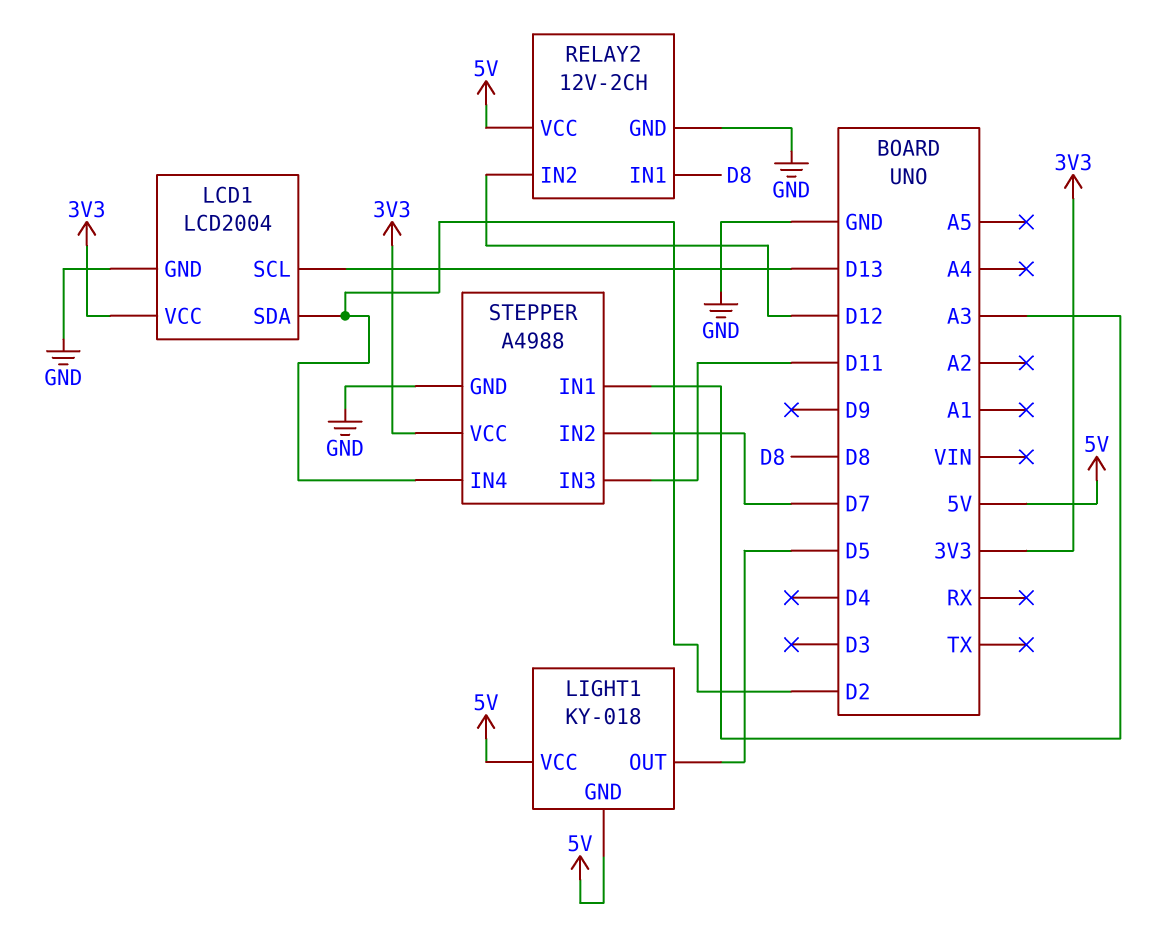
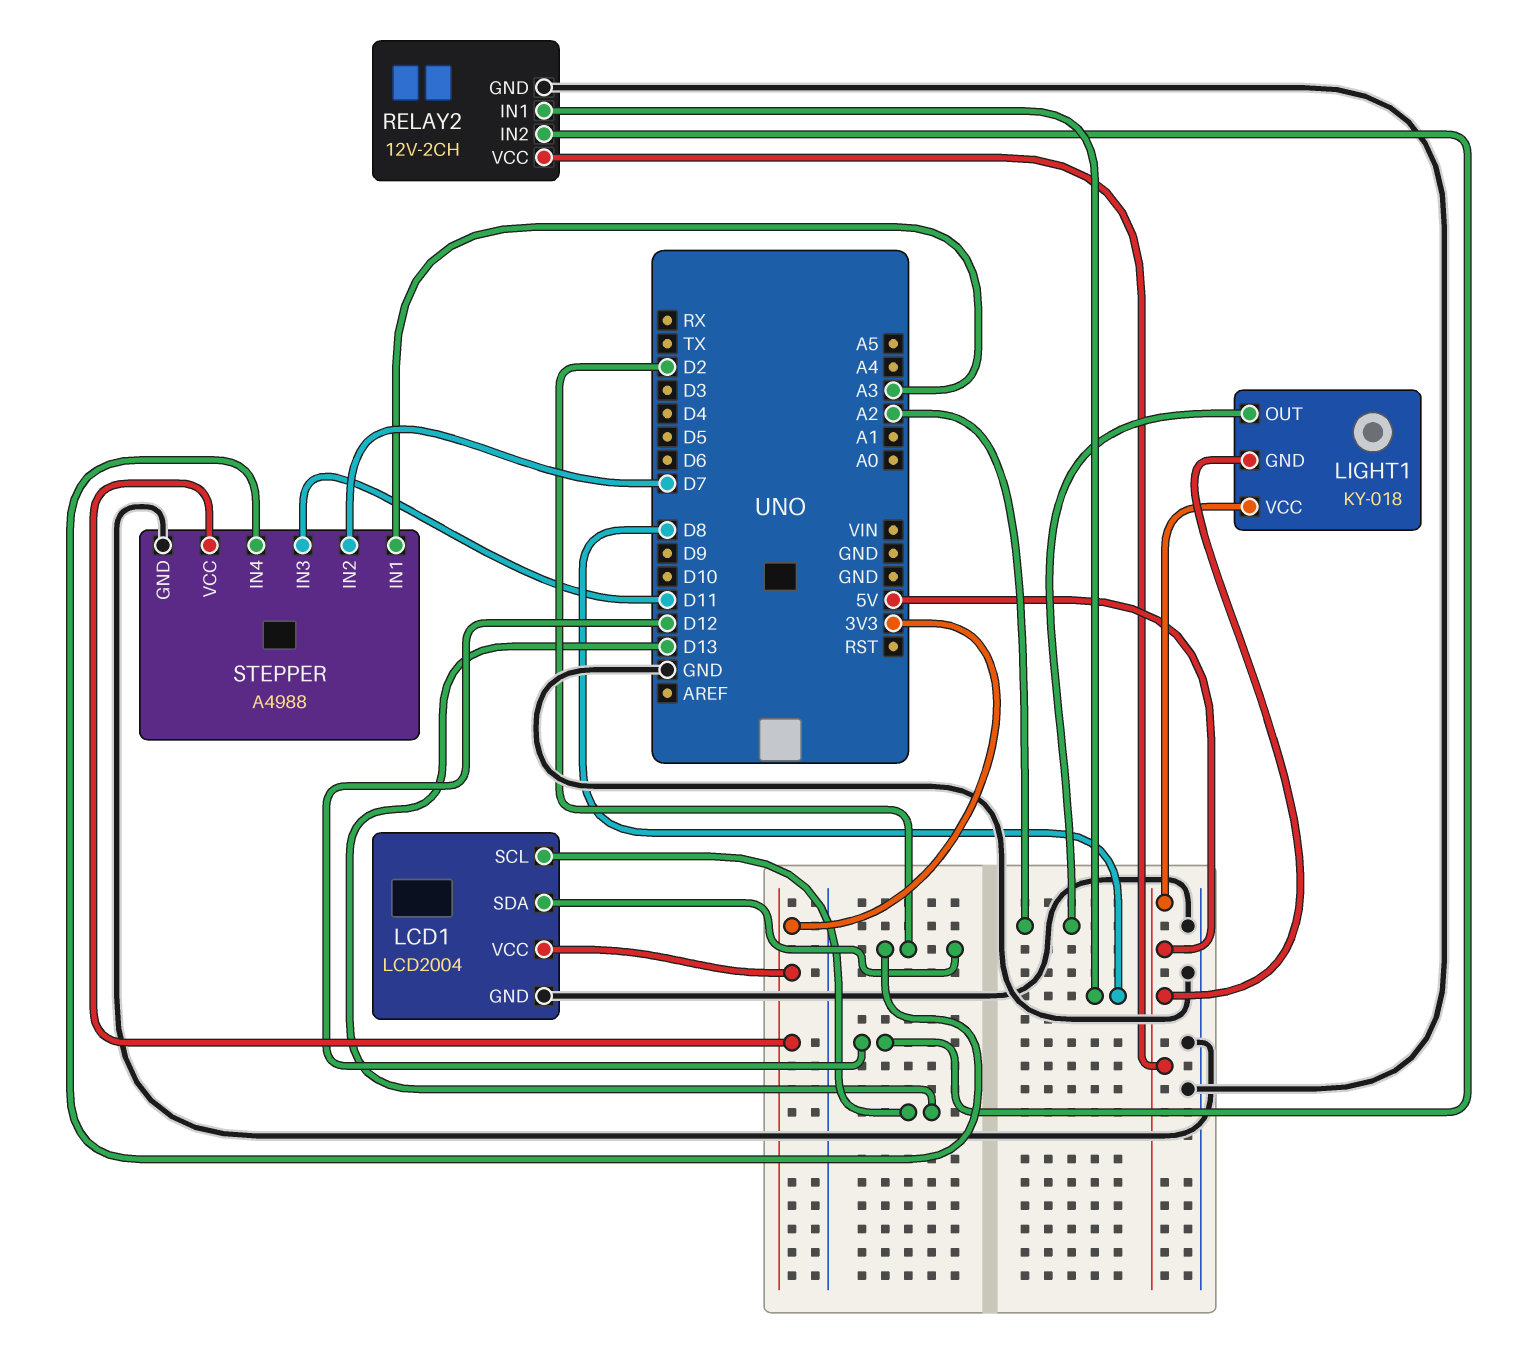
LIGHT1 pin OUT: D5 -> A2

